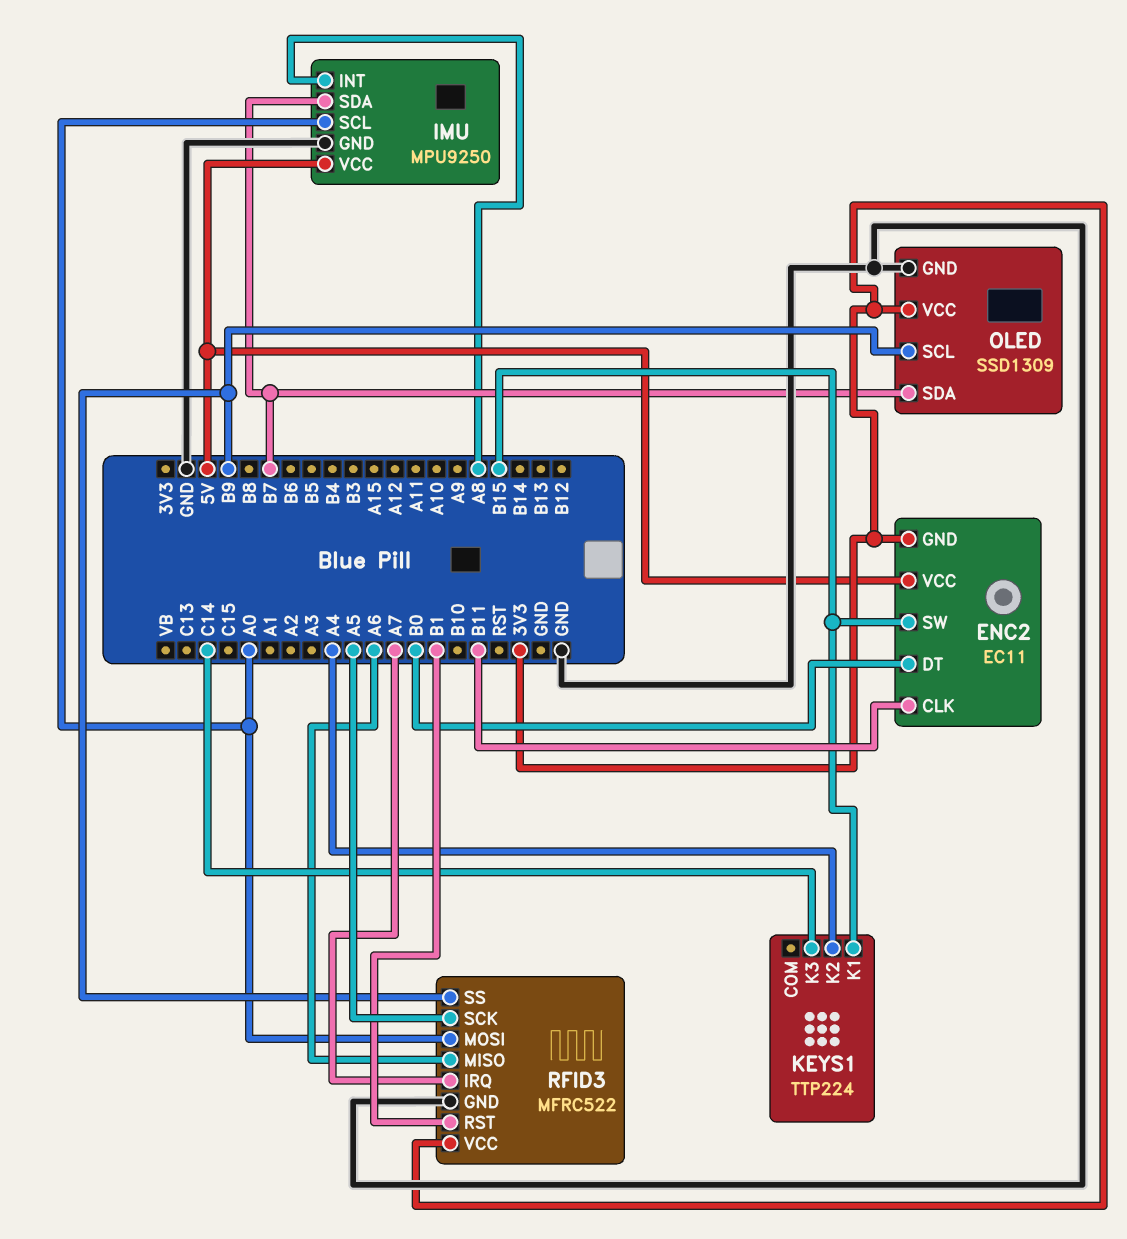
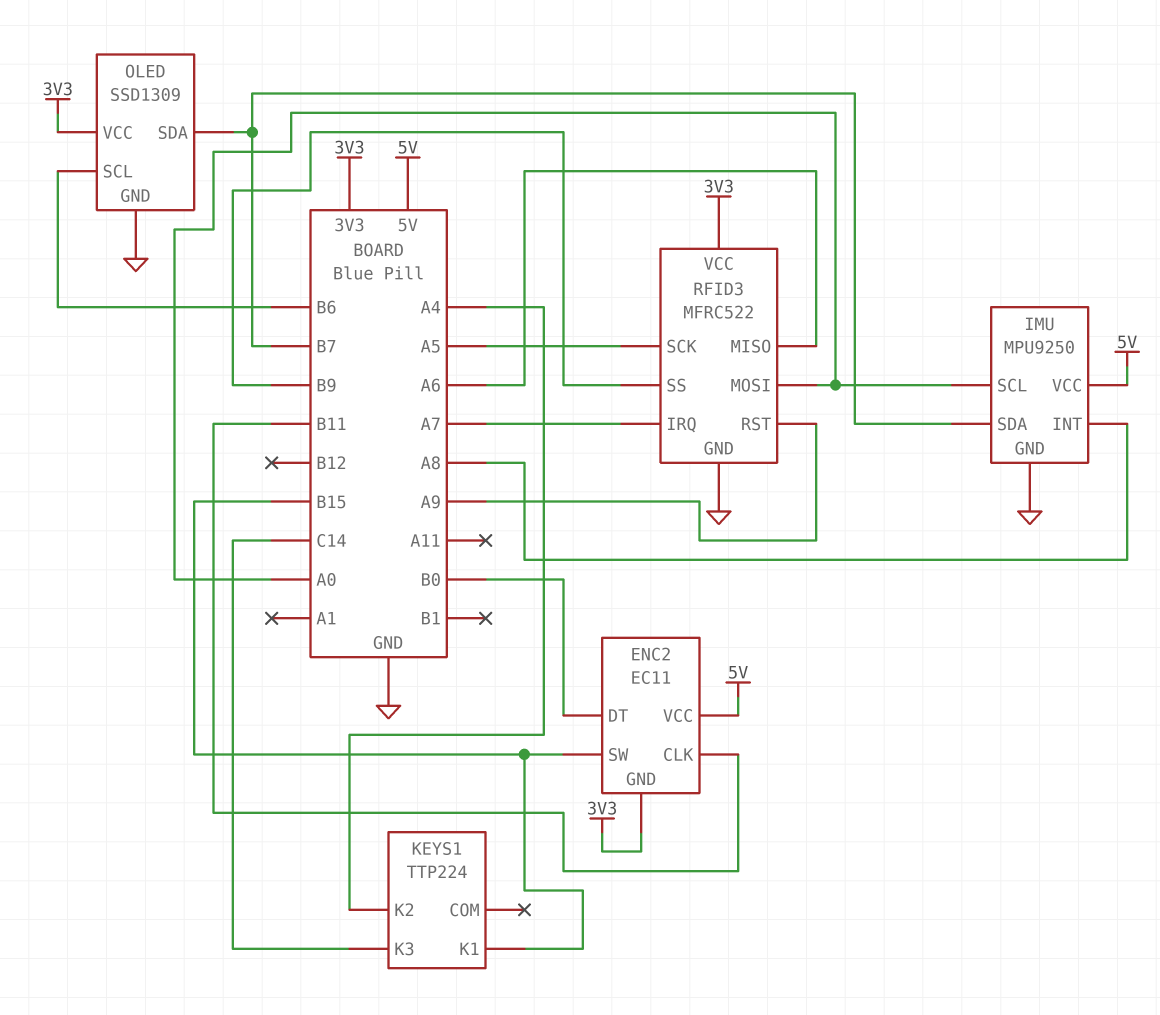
OLED pin SCL: B9 -> B6
RFID3 pin RST: B1 -> A9

